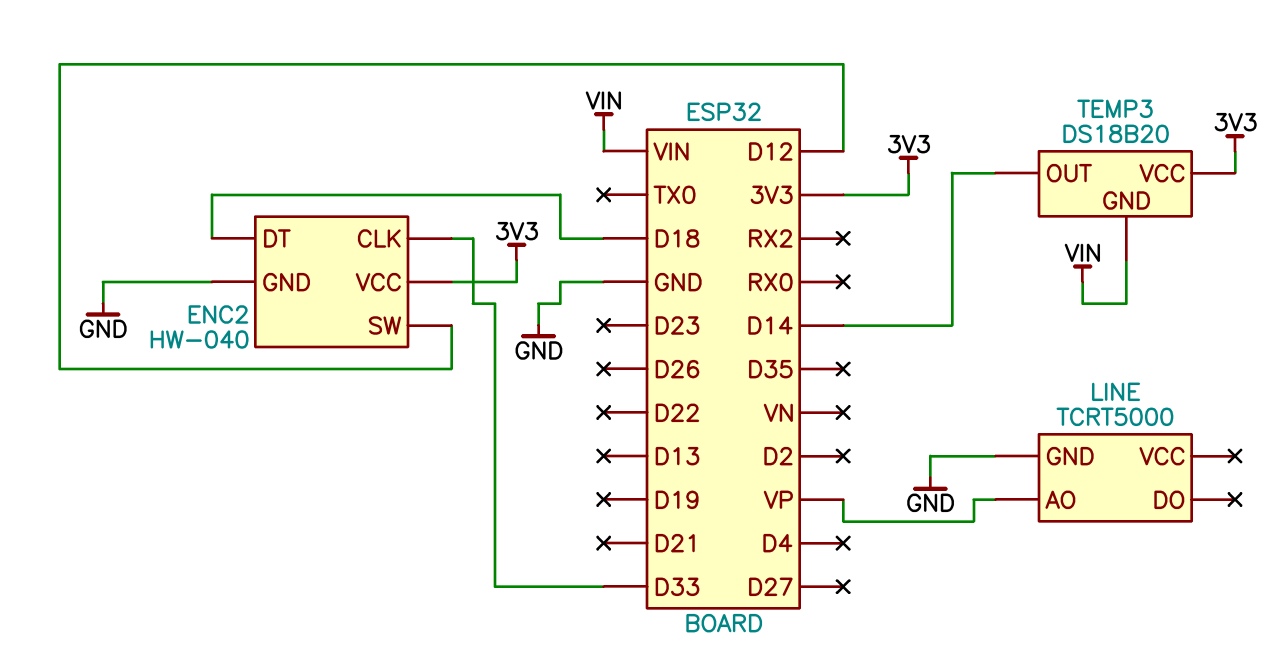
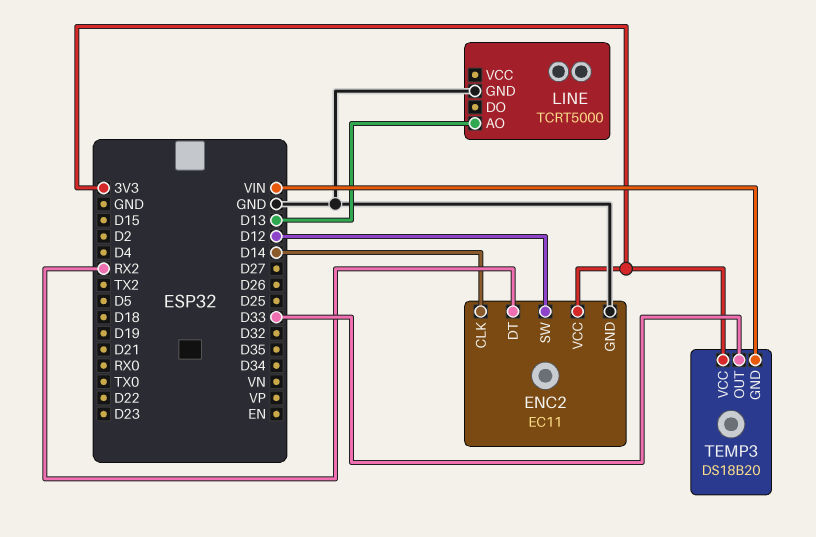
ENC2: HW-040 -> EC11
ENC2 pin CLK: D33 -> D14
ENC2 pin DT: D18 -> RX2
LINE pin AO: VP -> D13
TEMP3 pin OUT: D14 -> D33

